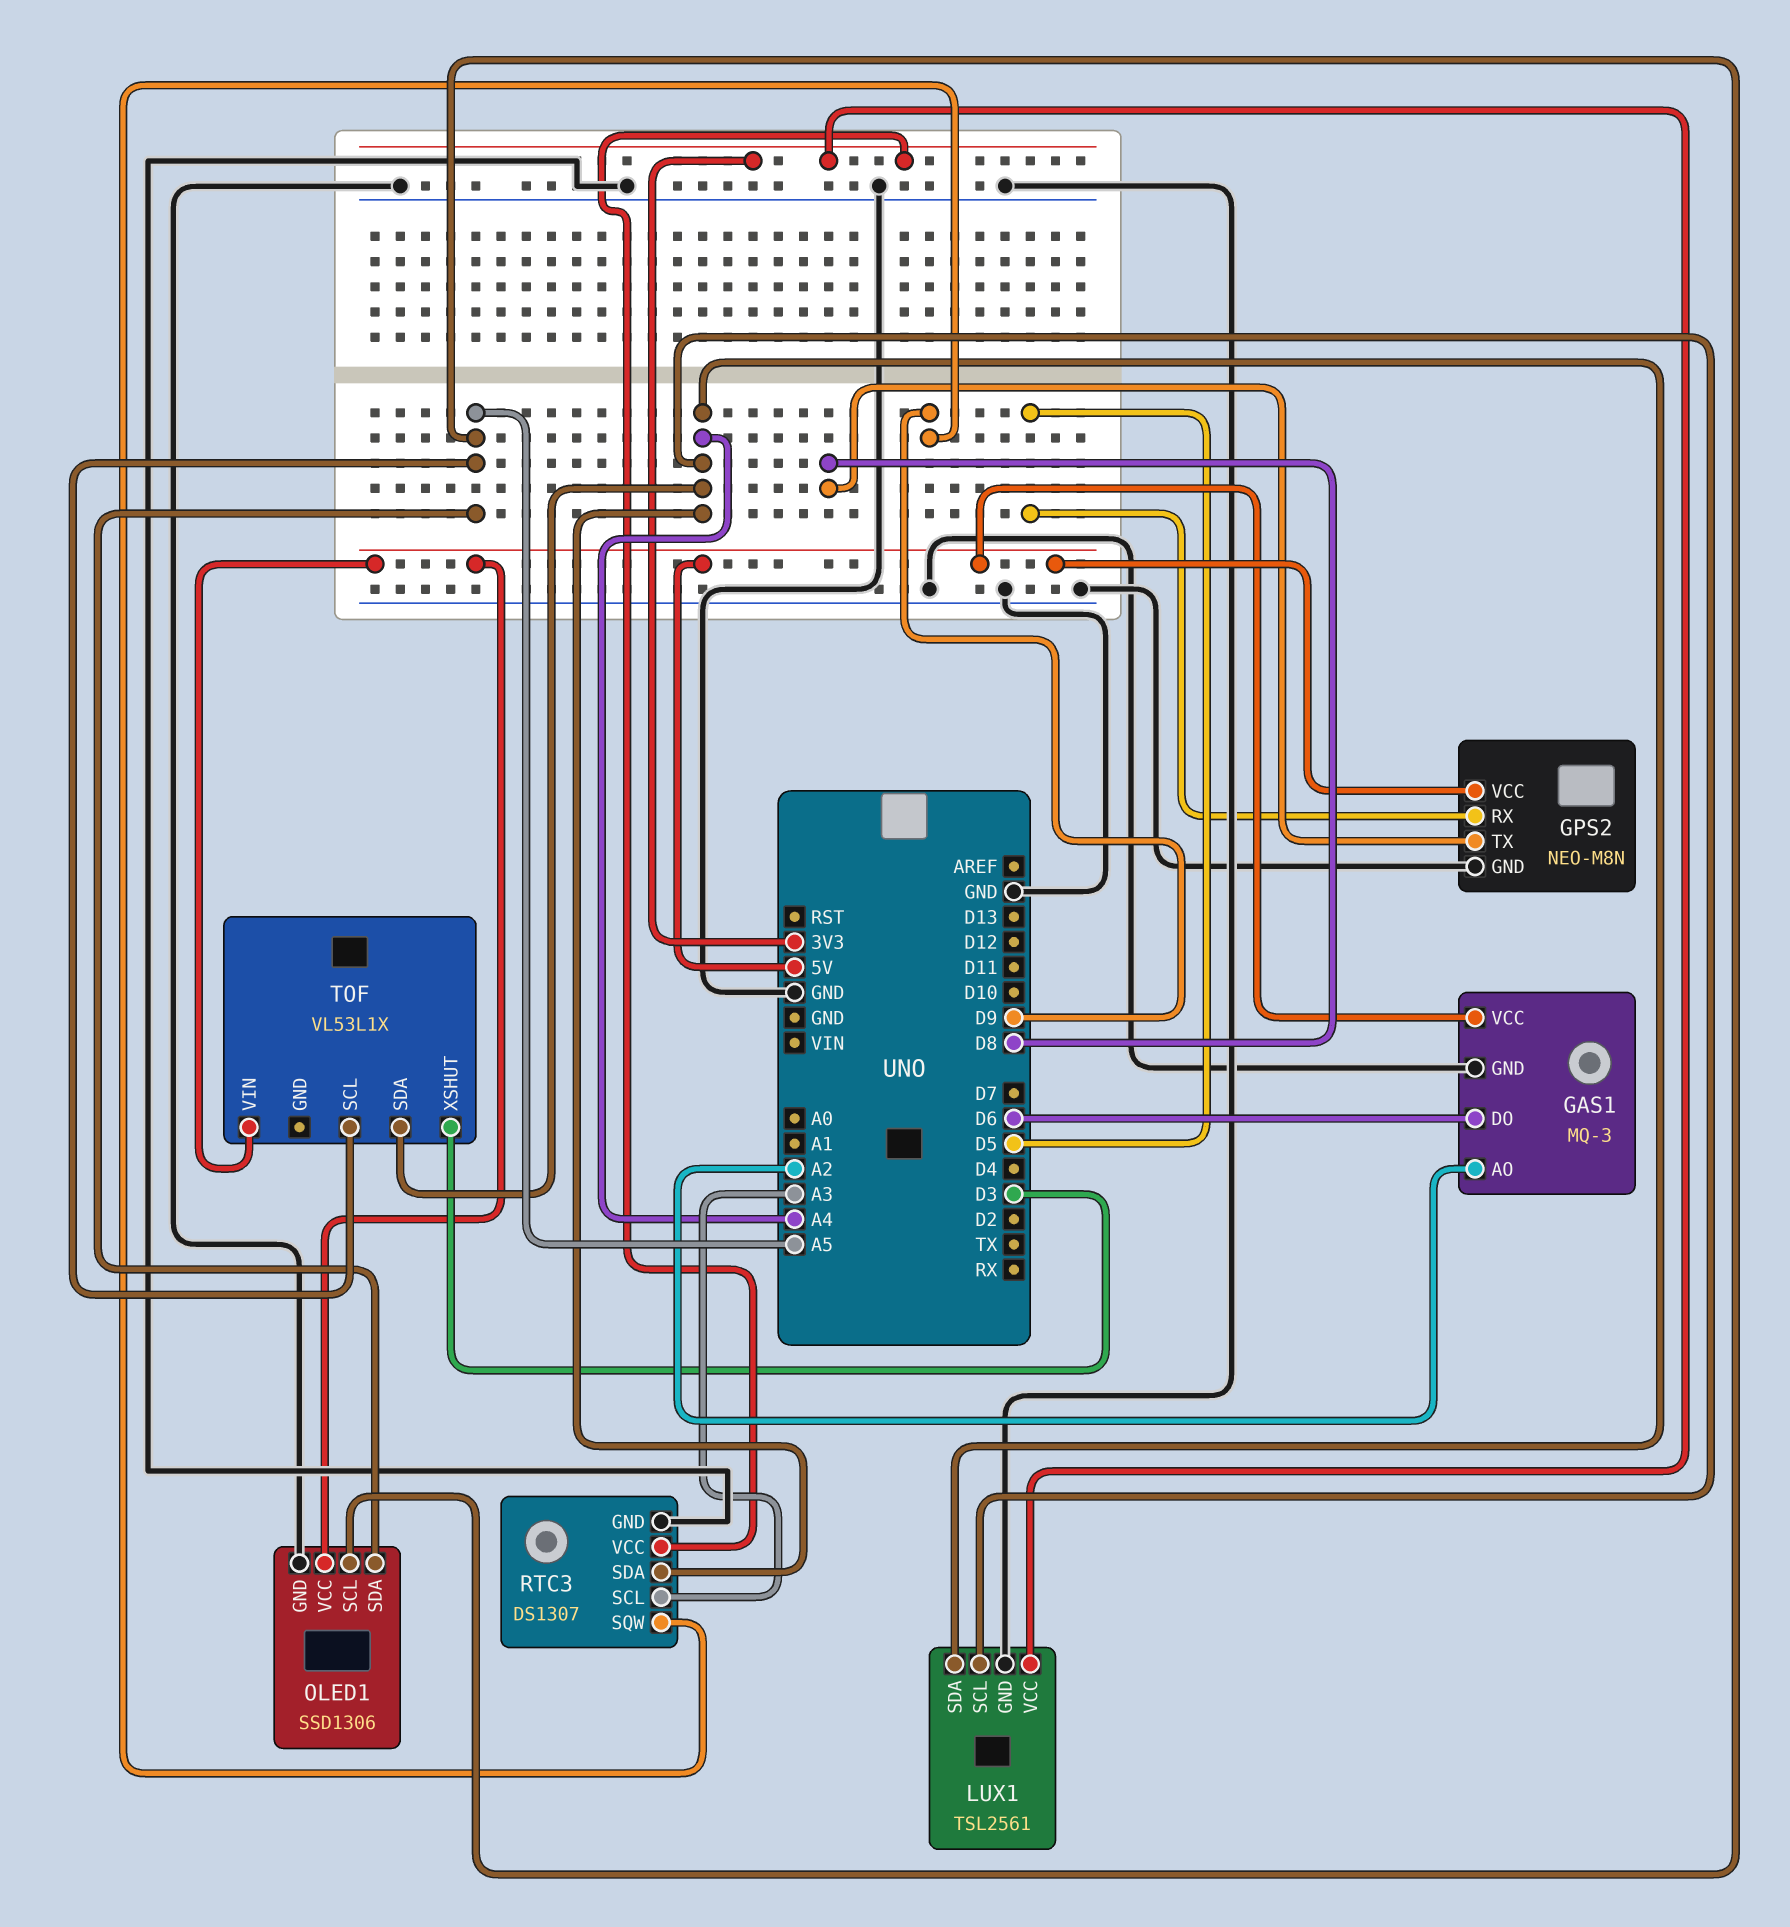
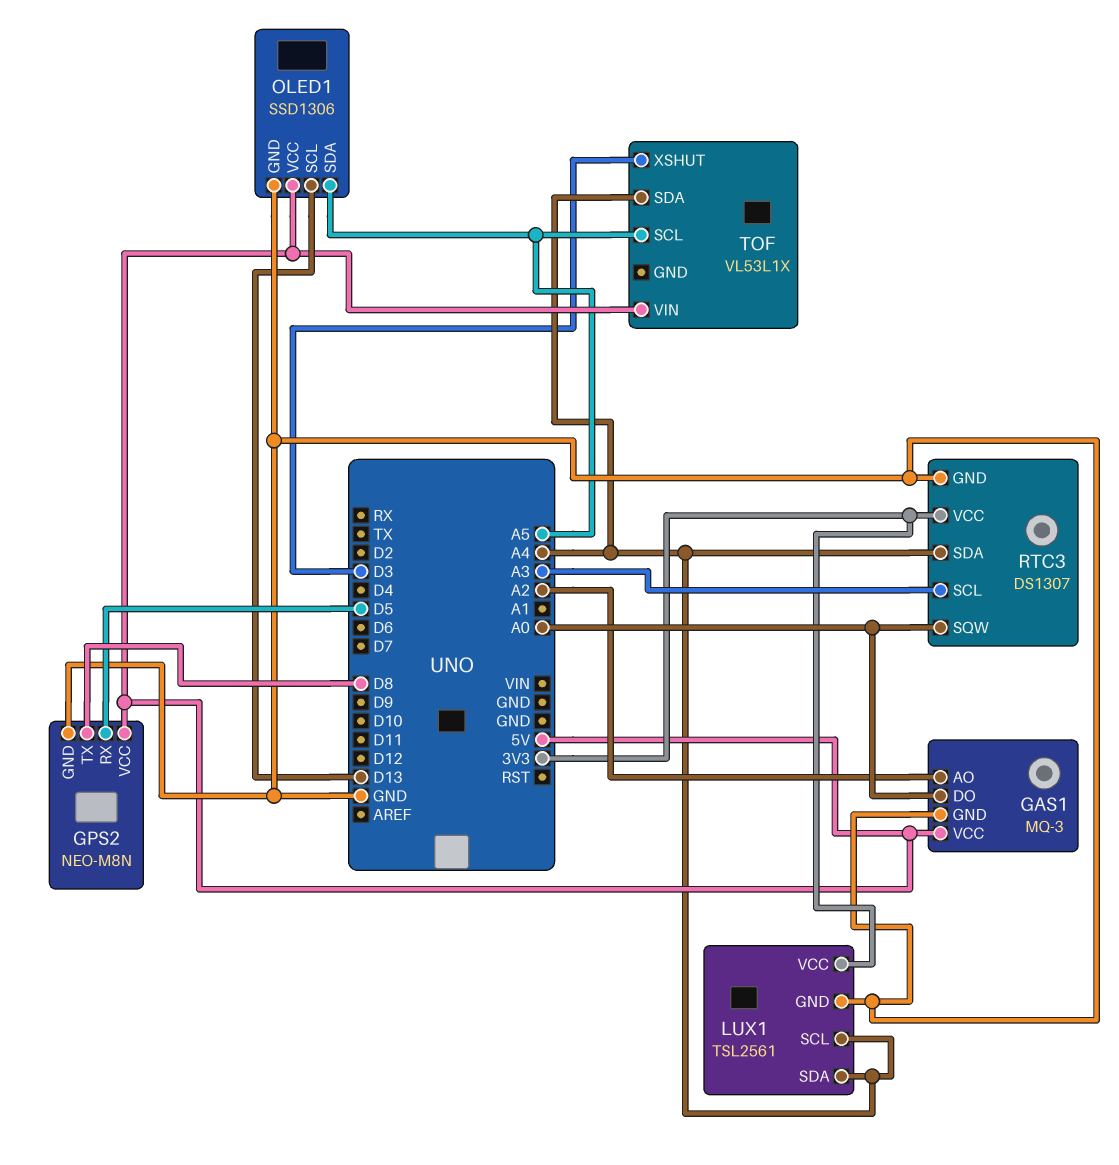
GAS1 pin DO: D6 -> A0
OLED1 pin SCL: A5 -> D13
RTC3 pin SQW: D9 -> A0

